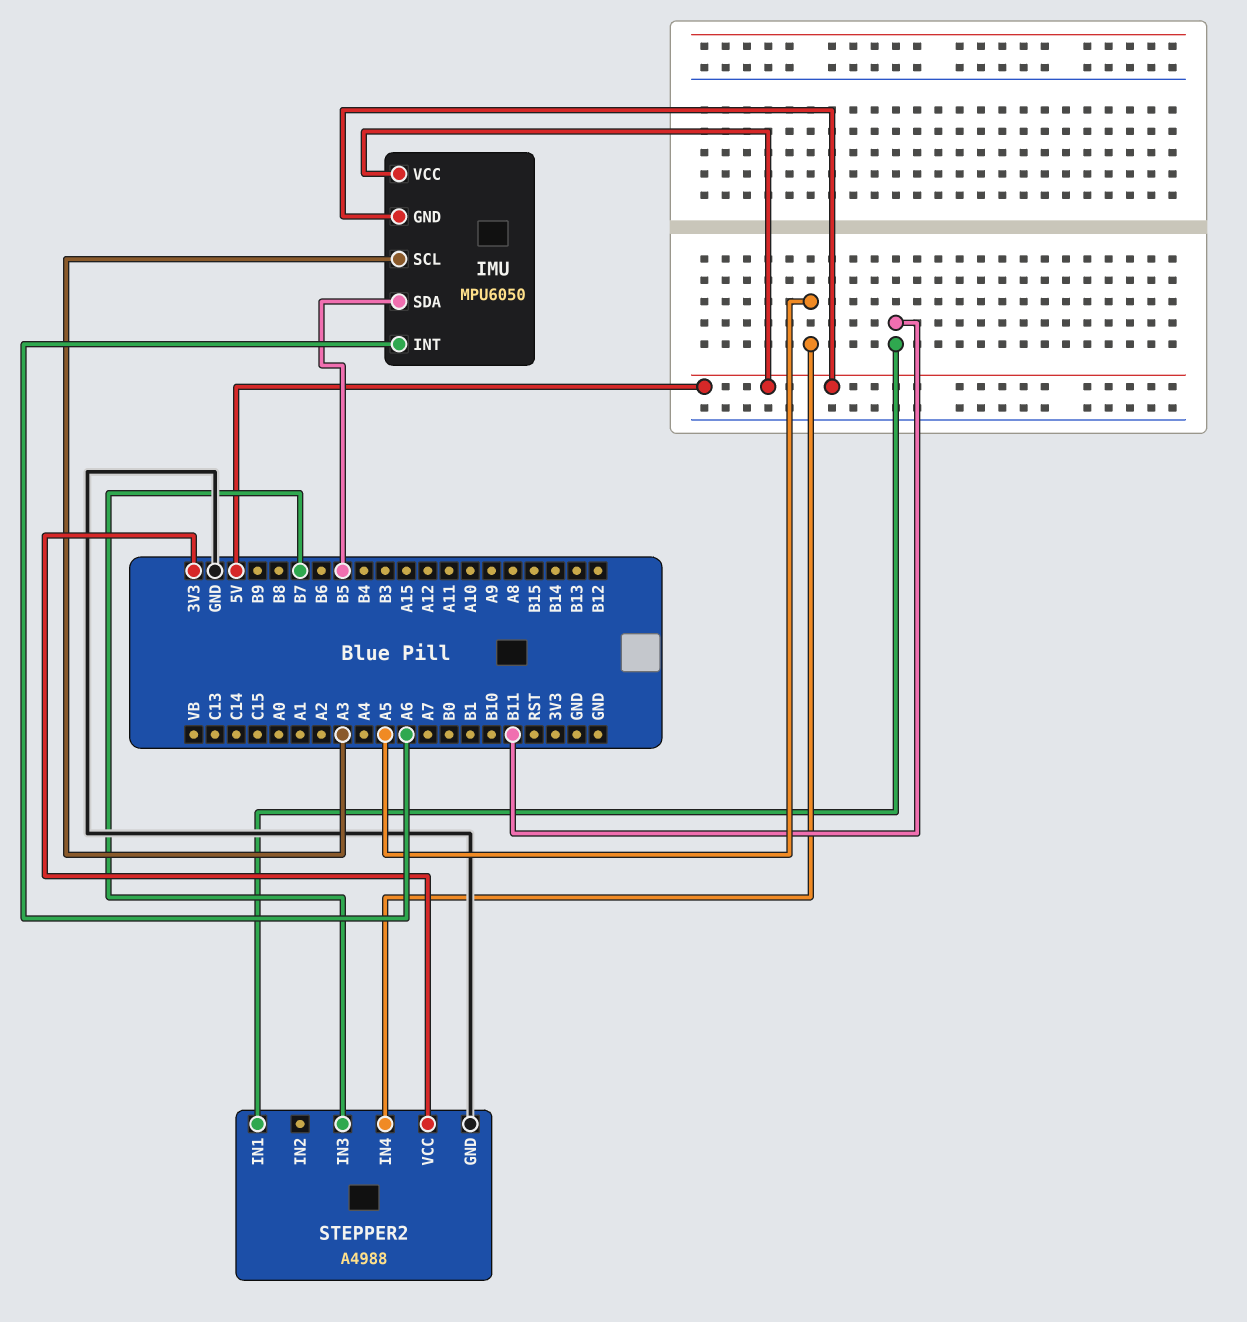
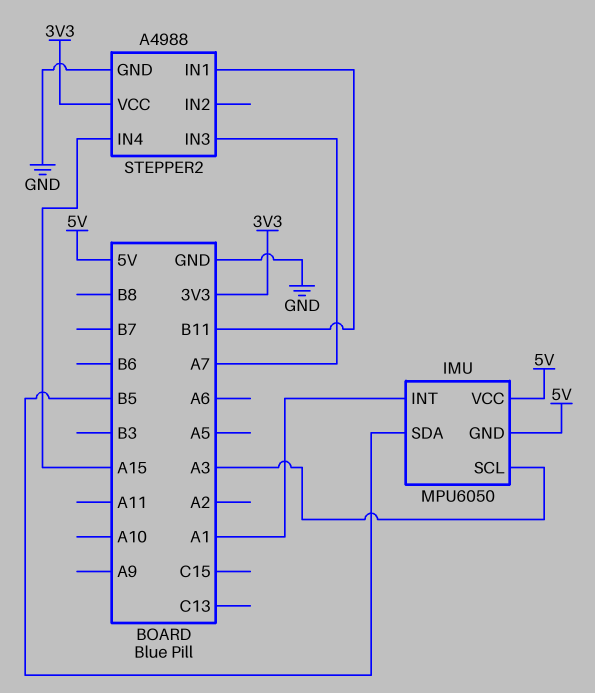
IMU pin INT: A6 -> A1
STEPPER2 pin IN3: B7 -> A7
STEPPER2 pin IN4: A5 -> A15

